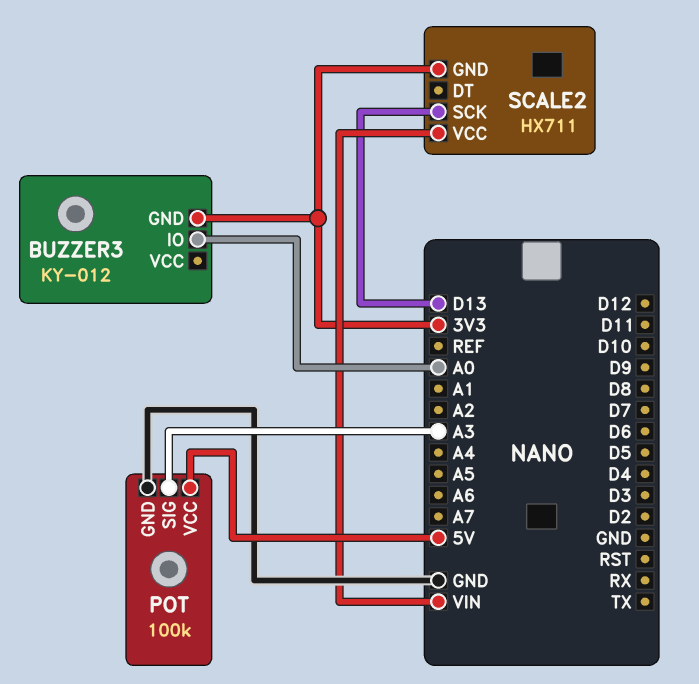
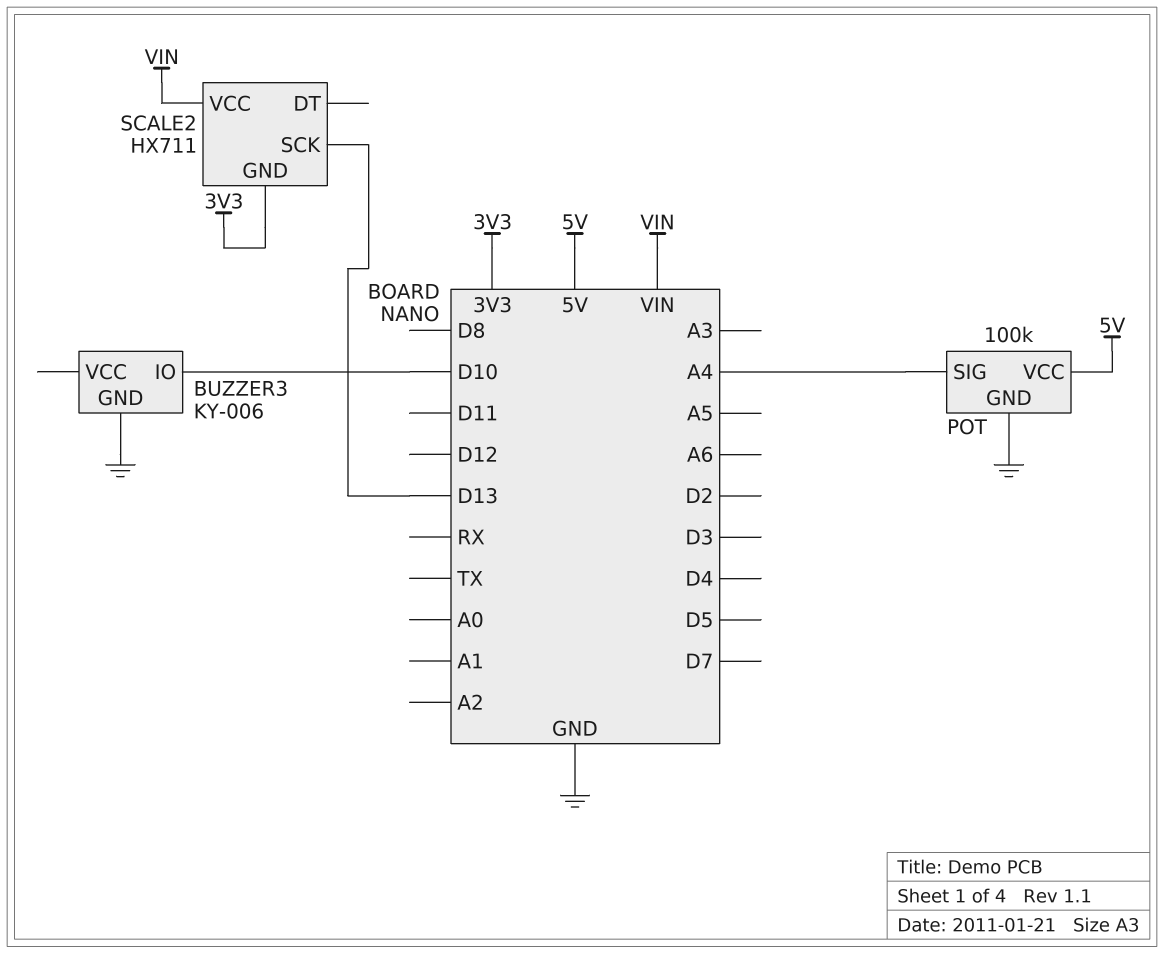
BUZZER3: KY-012 -> KY-006
BUZZER3 pin GND: 3V3 -> GND
BUZZER3 pin IO: A0 -> D10
POT pin SIG: A3 -> A4

